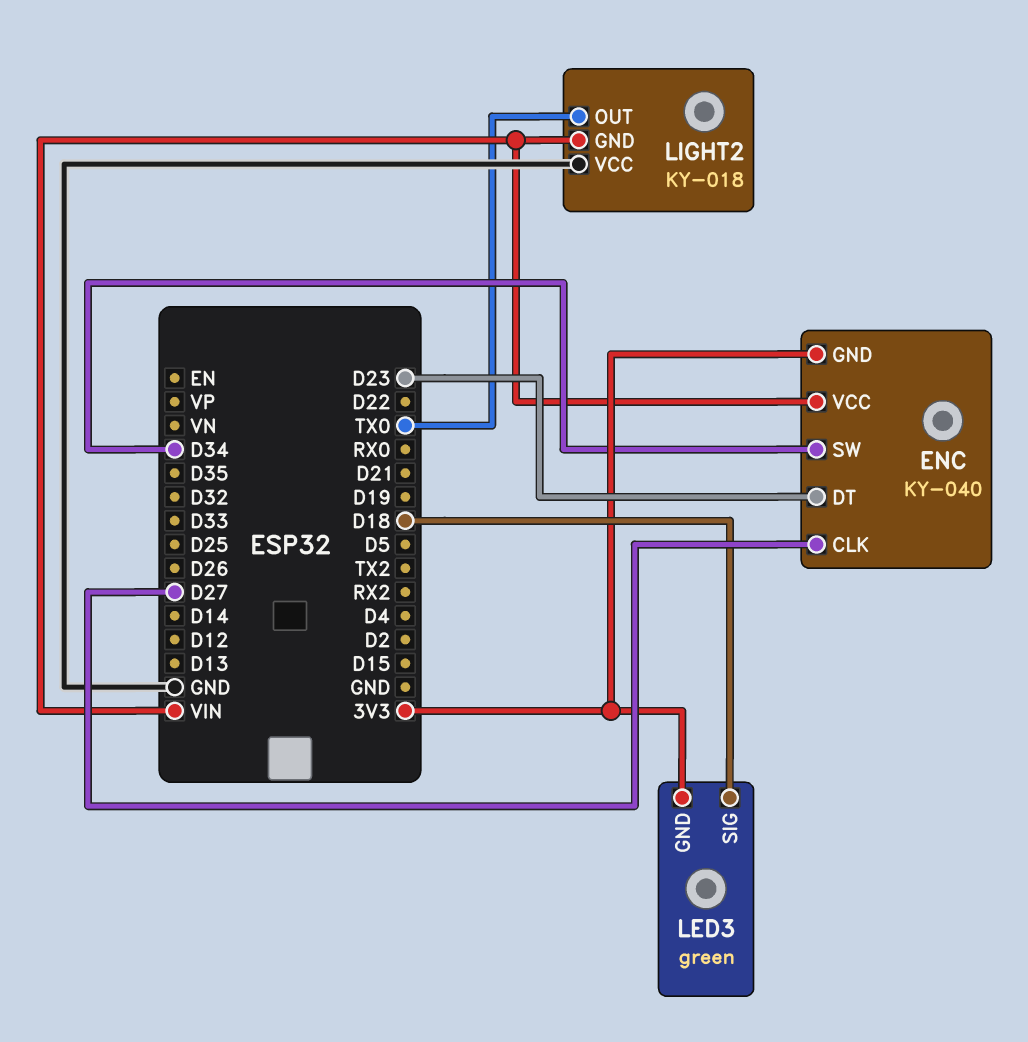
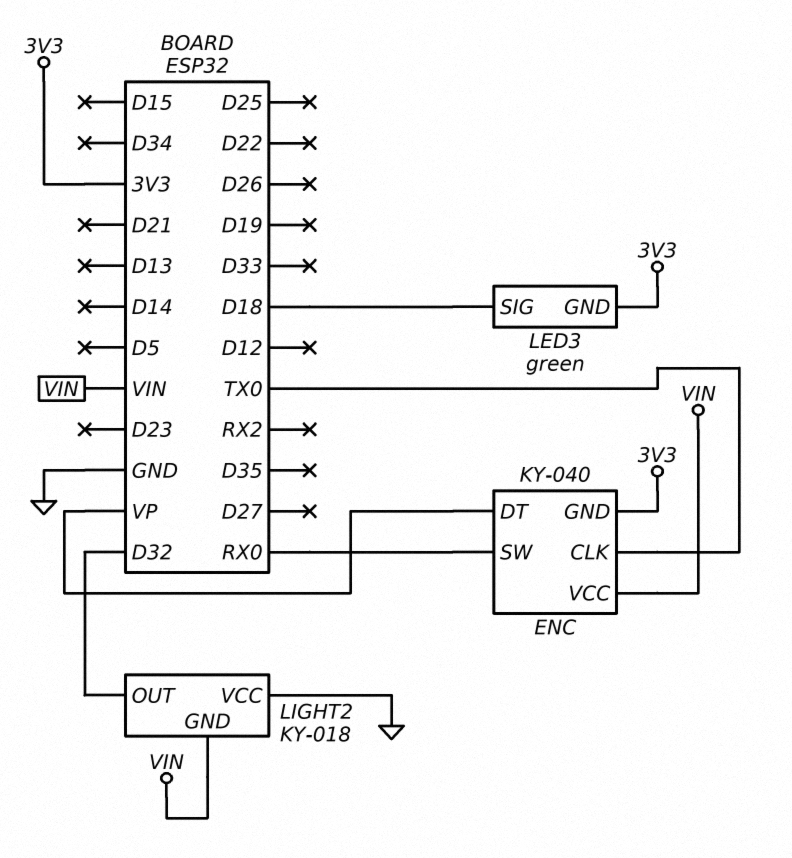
ENC pin CLK: D27 -> TX0
ENC pin DT: D23 -> VP
ENC pin SW: D34 -> RX0
LIGHT2 pin OUT: TX0 -> D32

